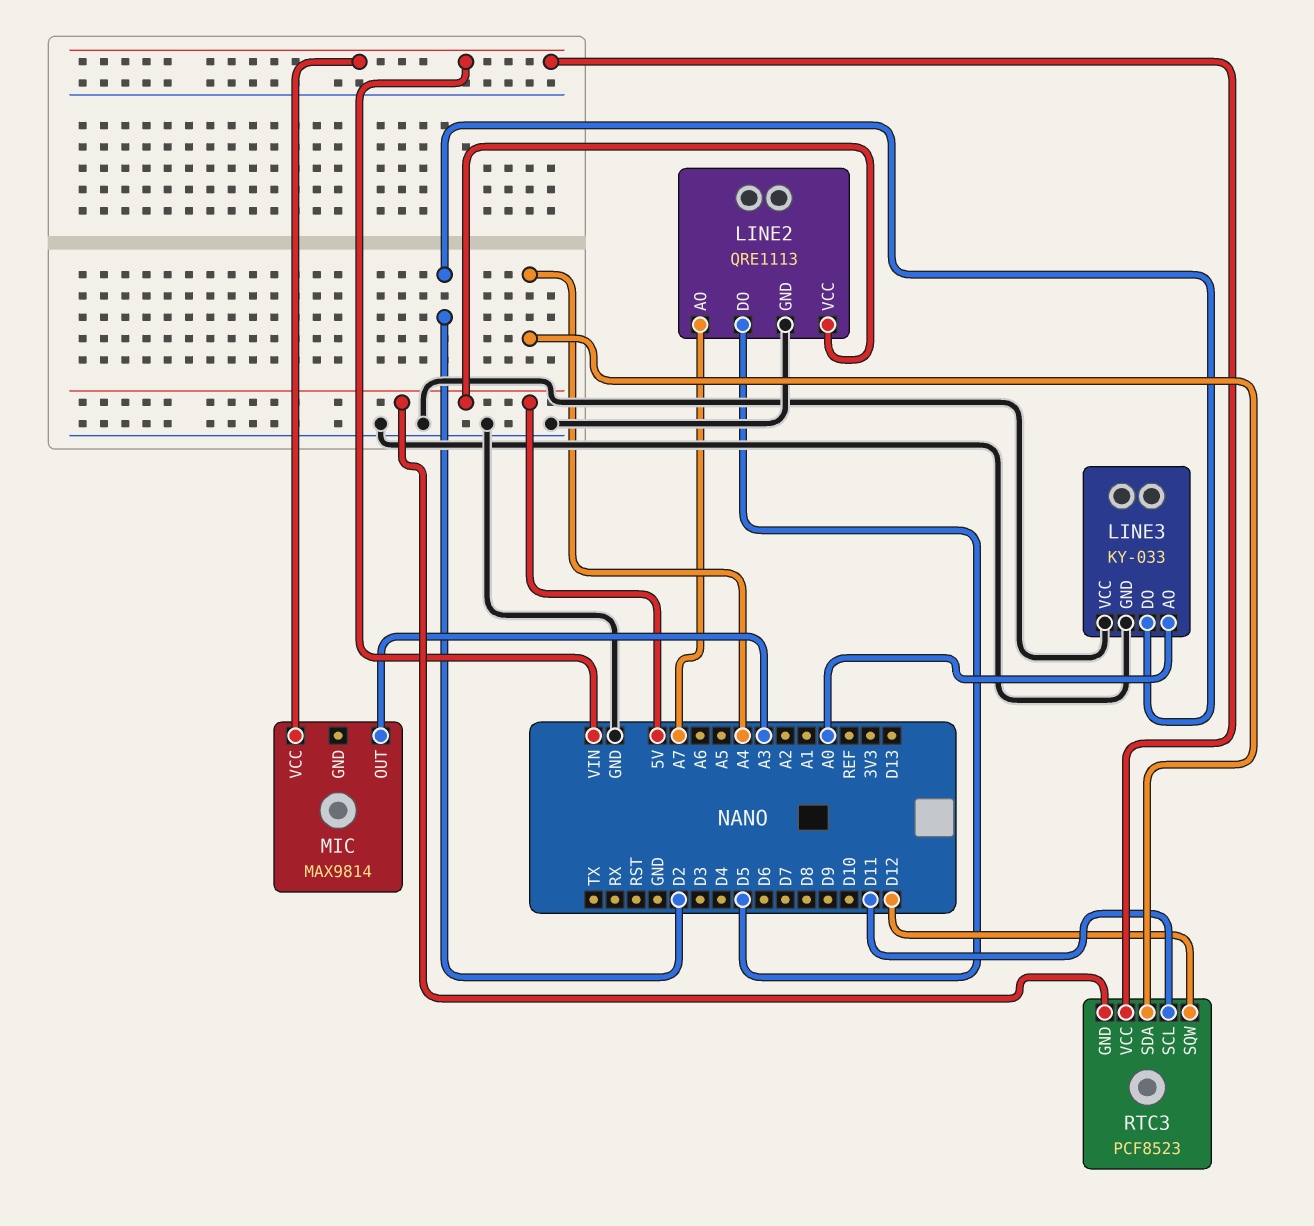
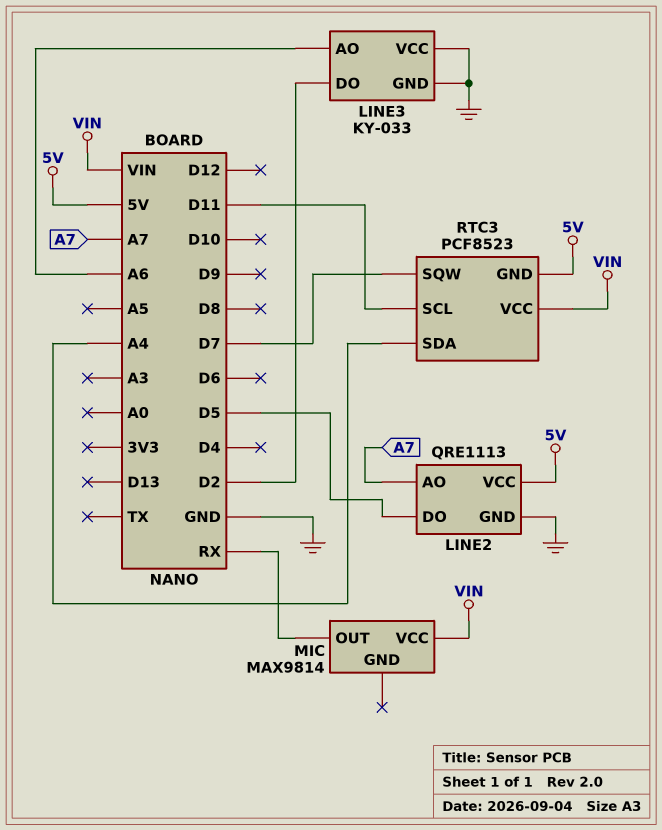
LINE3 pin AO: A0 -> A6
MIC pin OUT: A3 -> RX
RTC3 pin SQW: D12 -> D7

